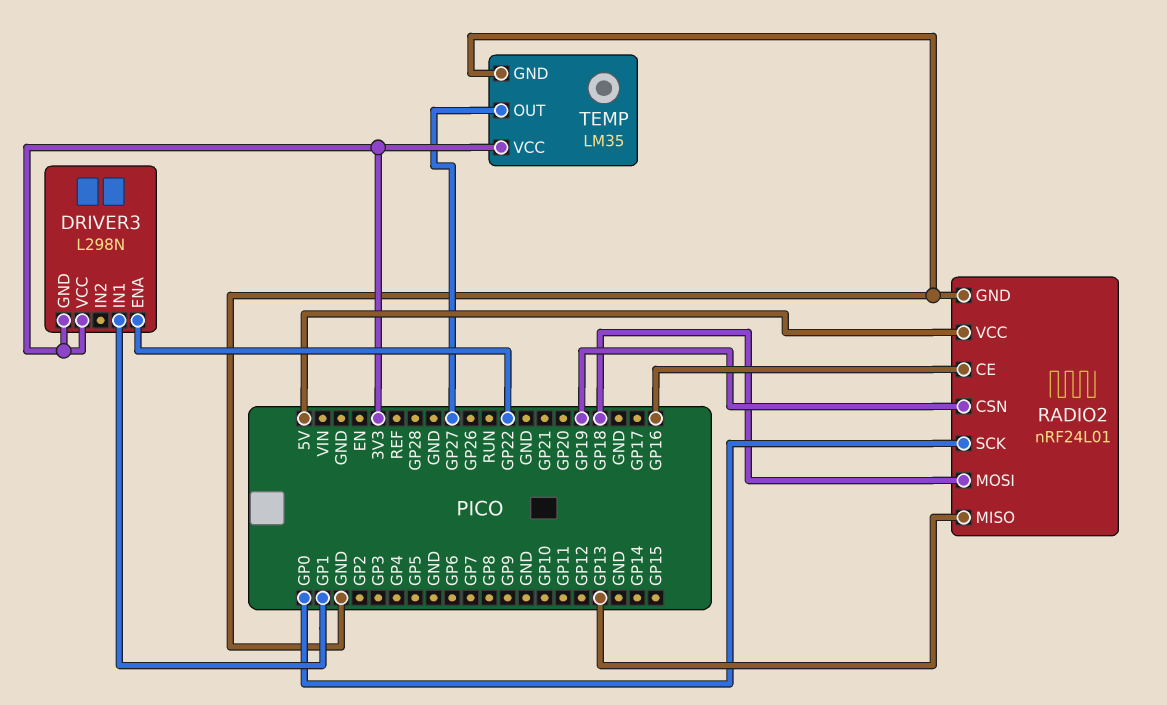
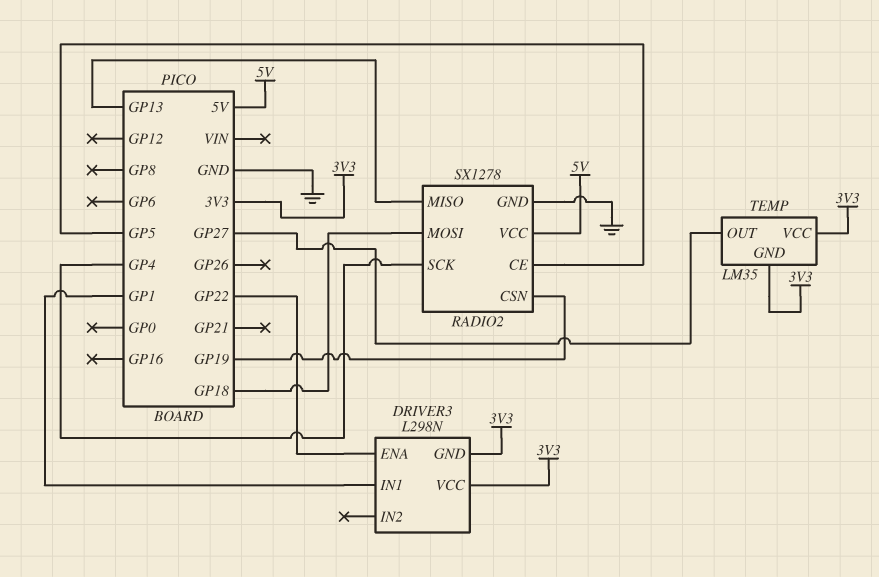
RADIO2: nRF24L01 -> SX1278
RADIO2 pin CE: GP16 -> GP5
RADIO2 pin SCK: GP0 -> GP4
TEMP pin GND: GND -> 3V3

